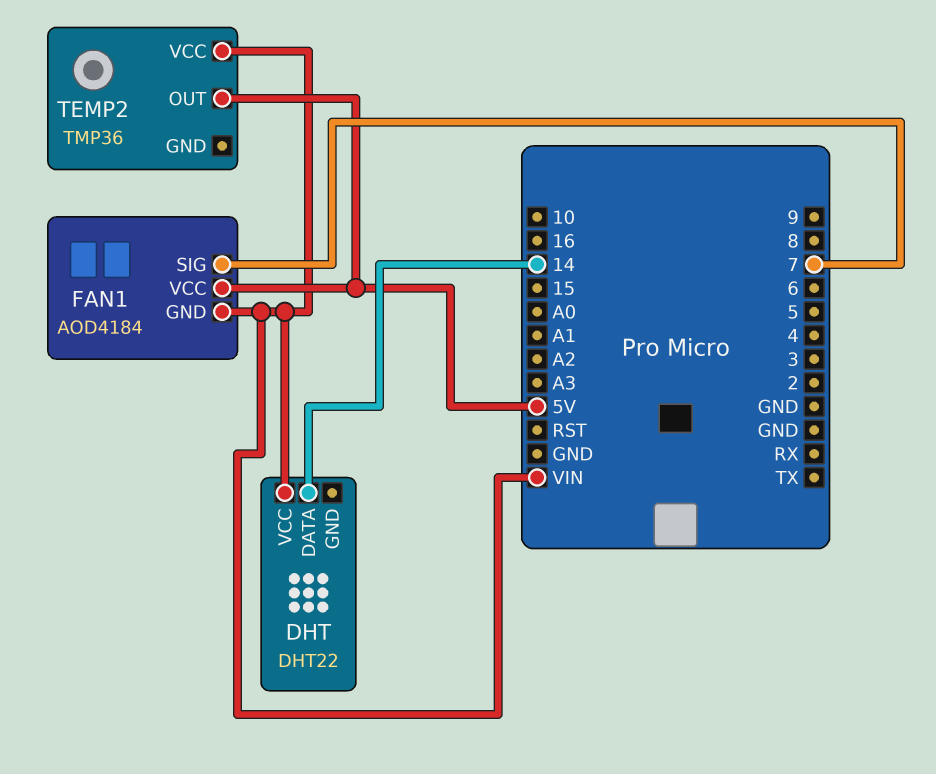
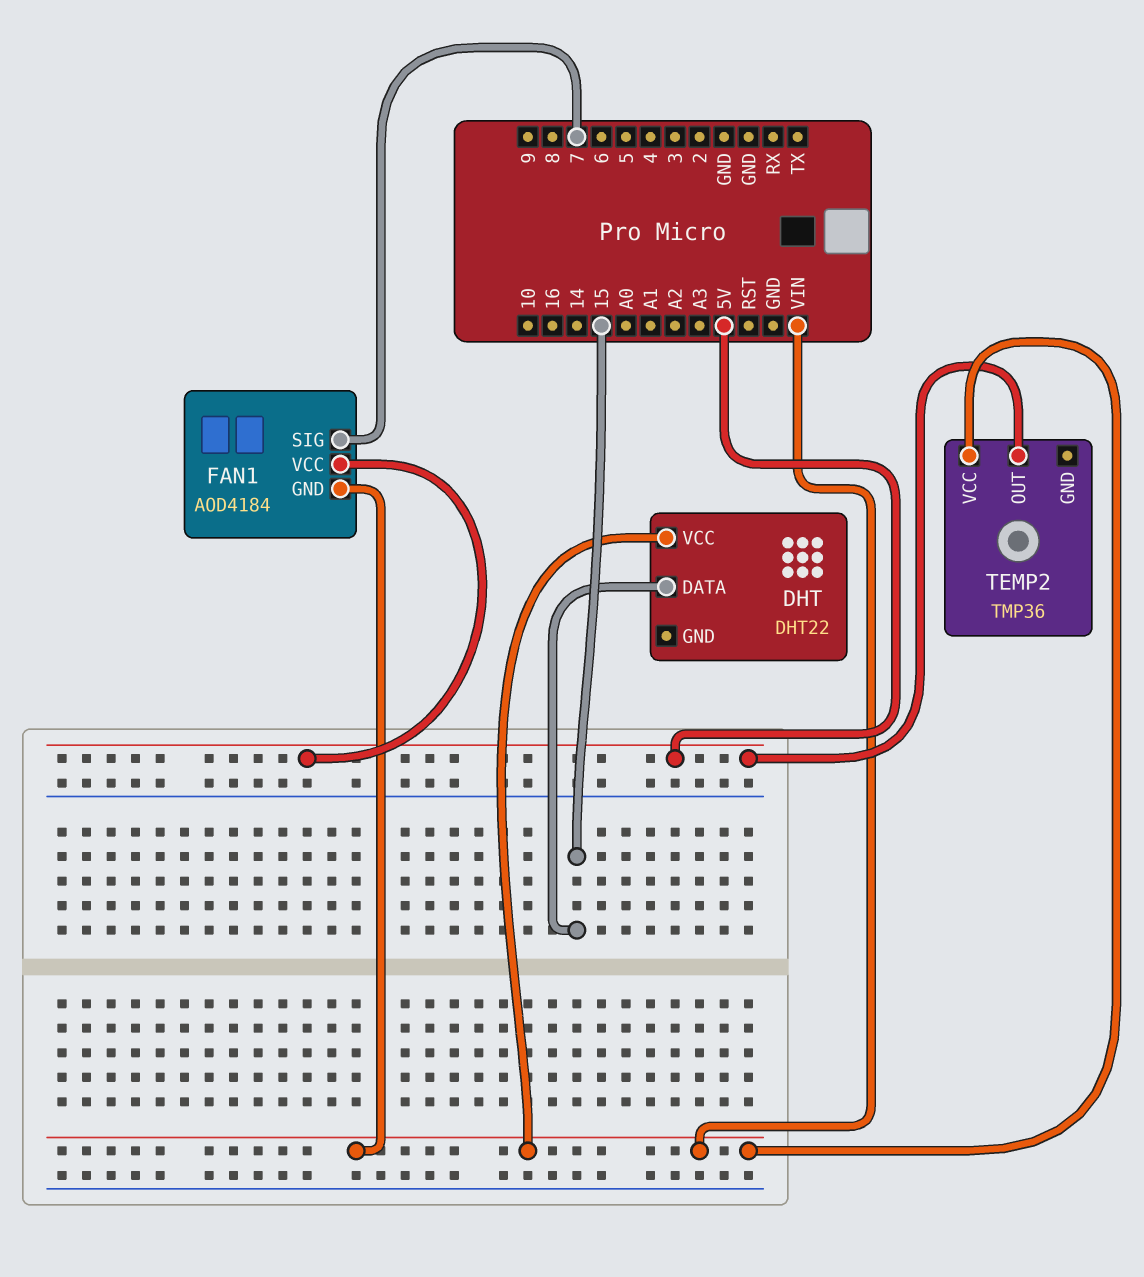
DHT pin DATA: 14 -> 15

